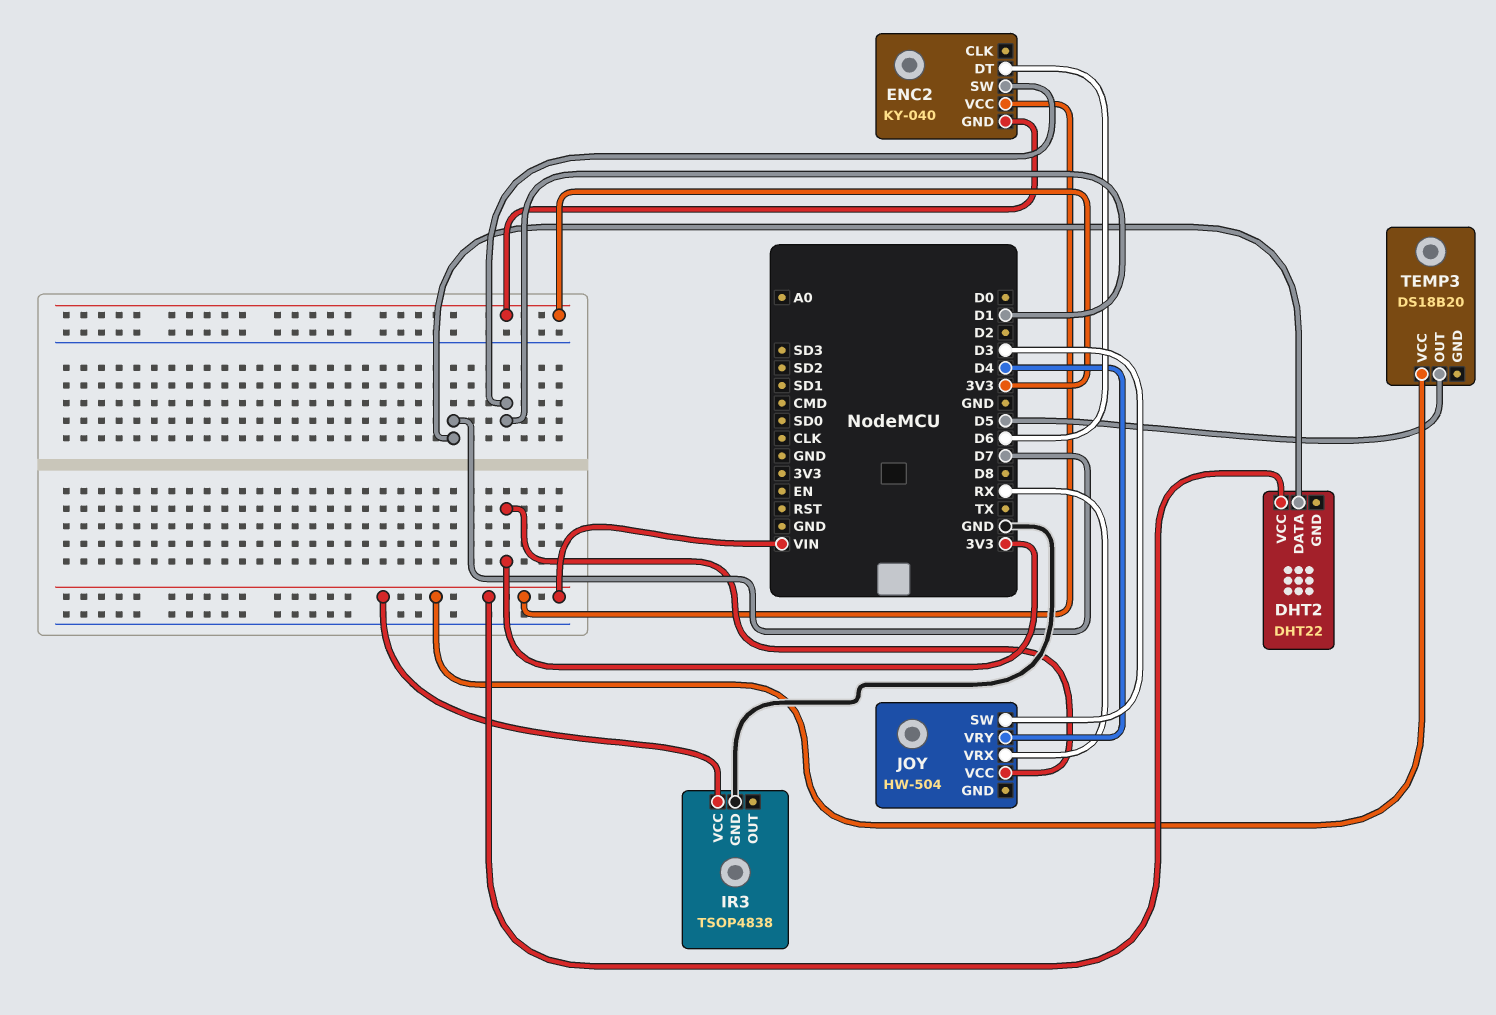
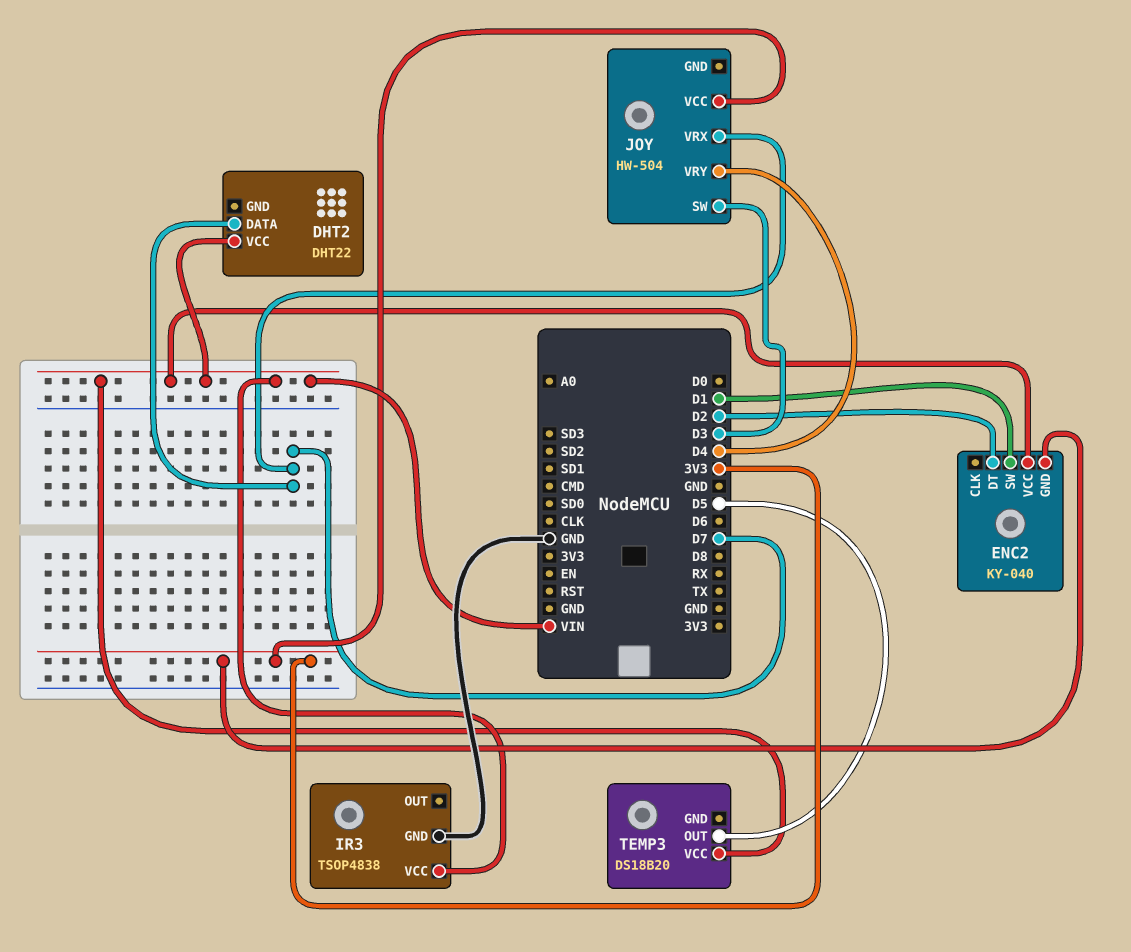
ENC2 pin DT: D6 -> D2
JOY pin VRX: RX -> D7

